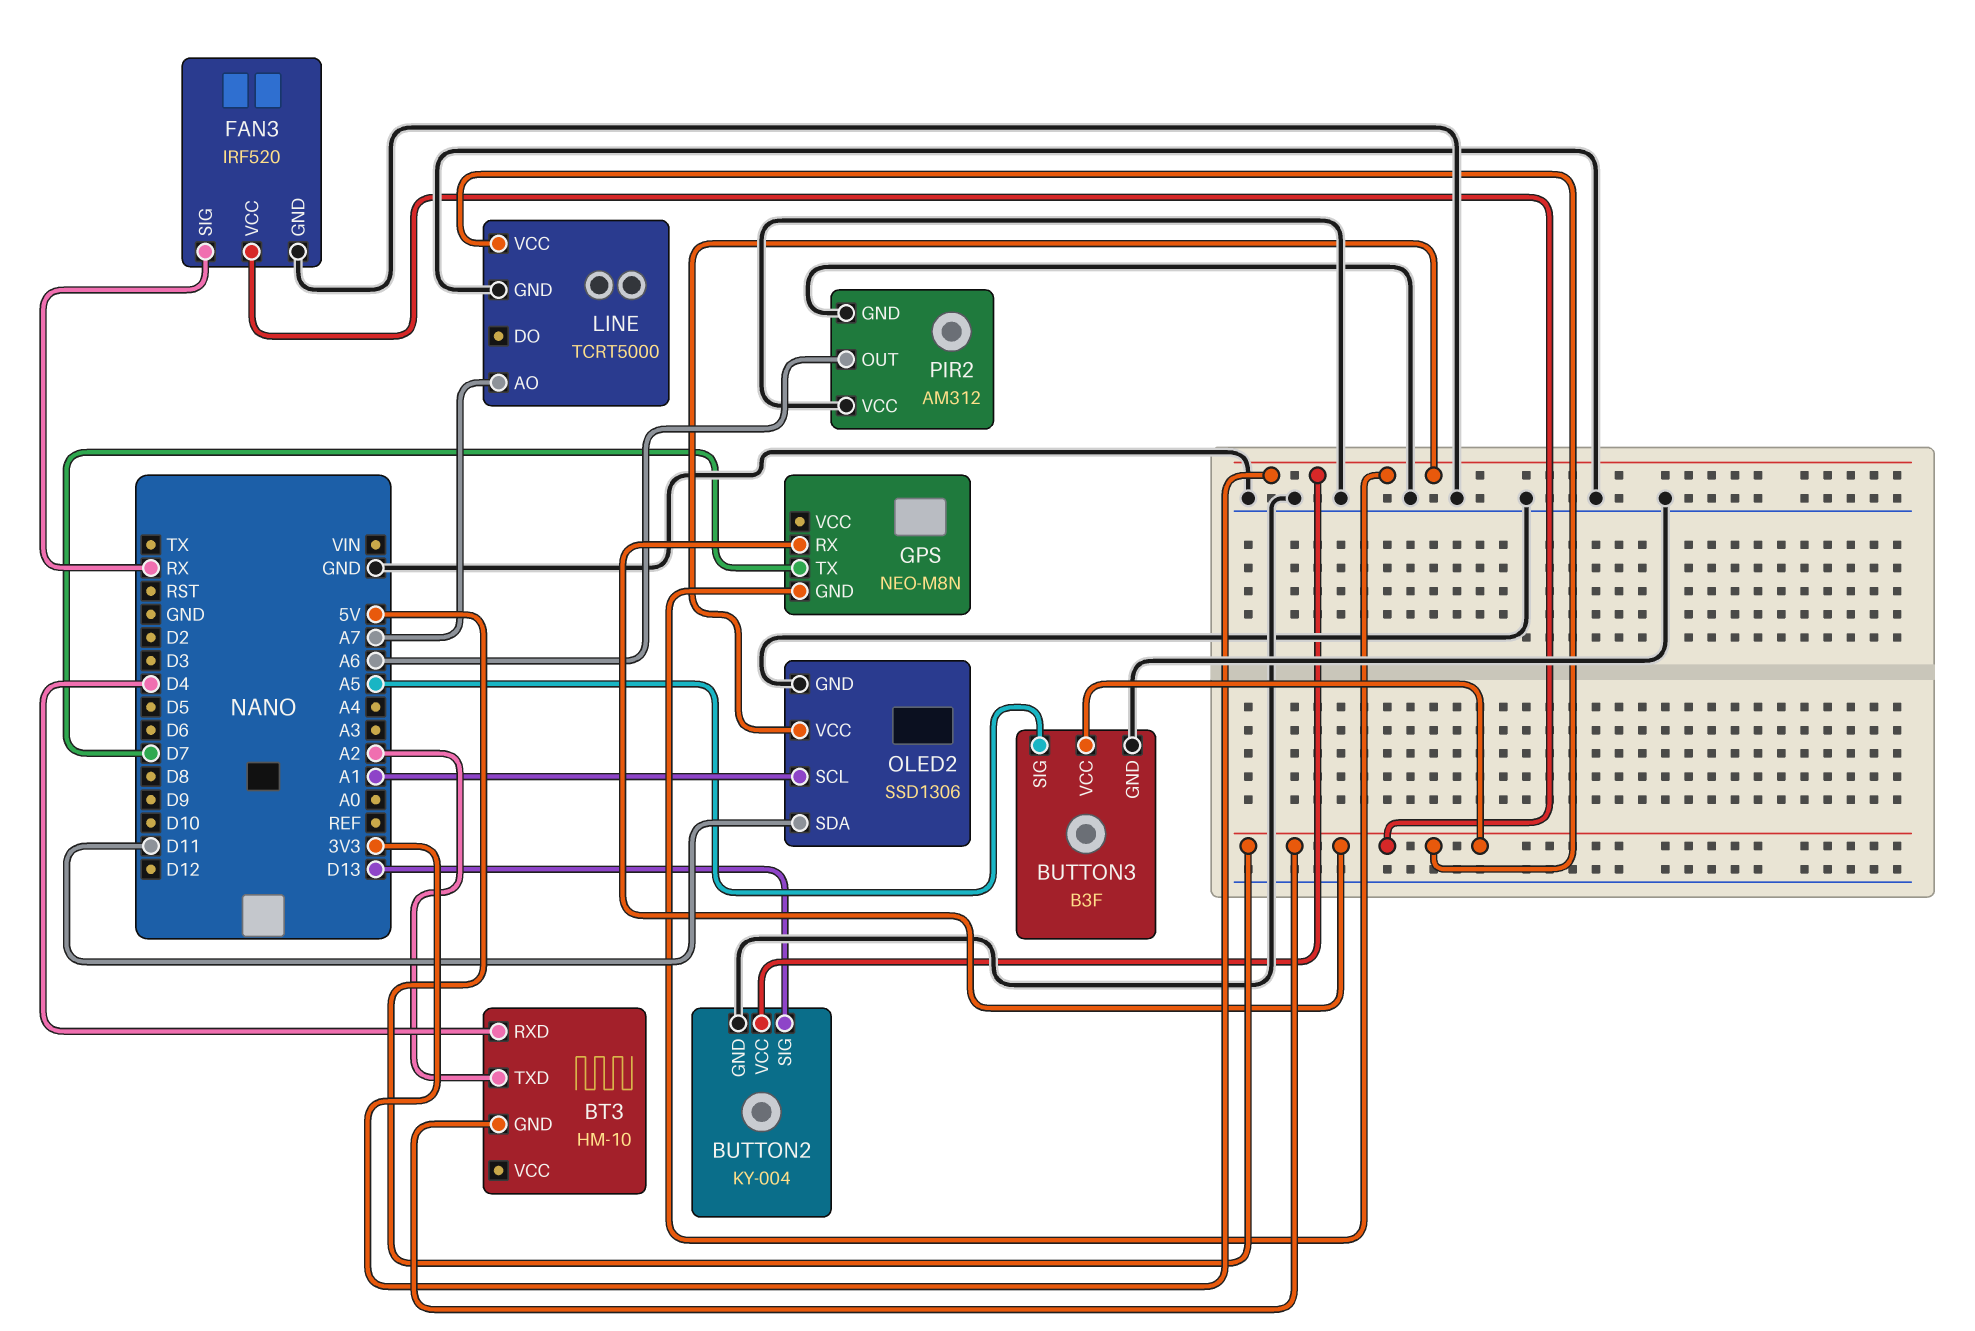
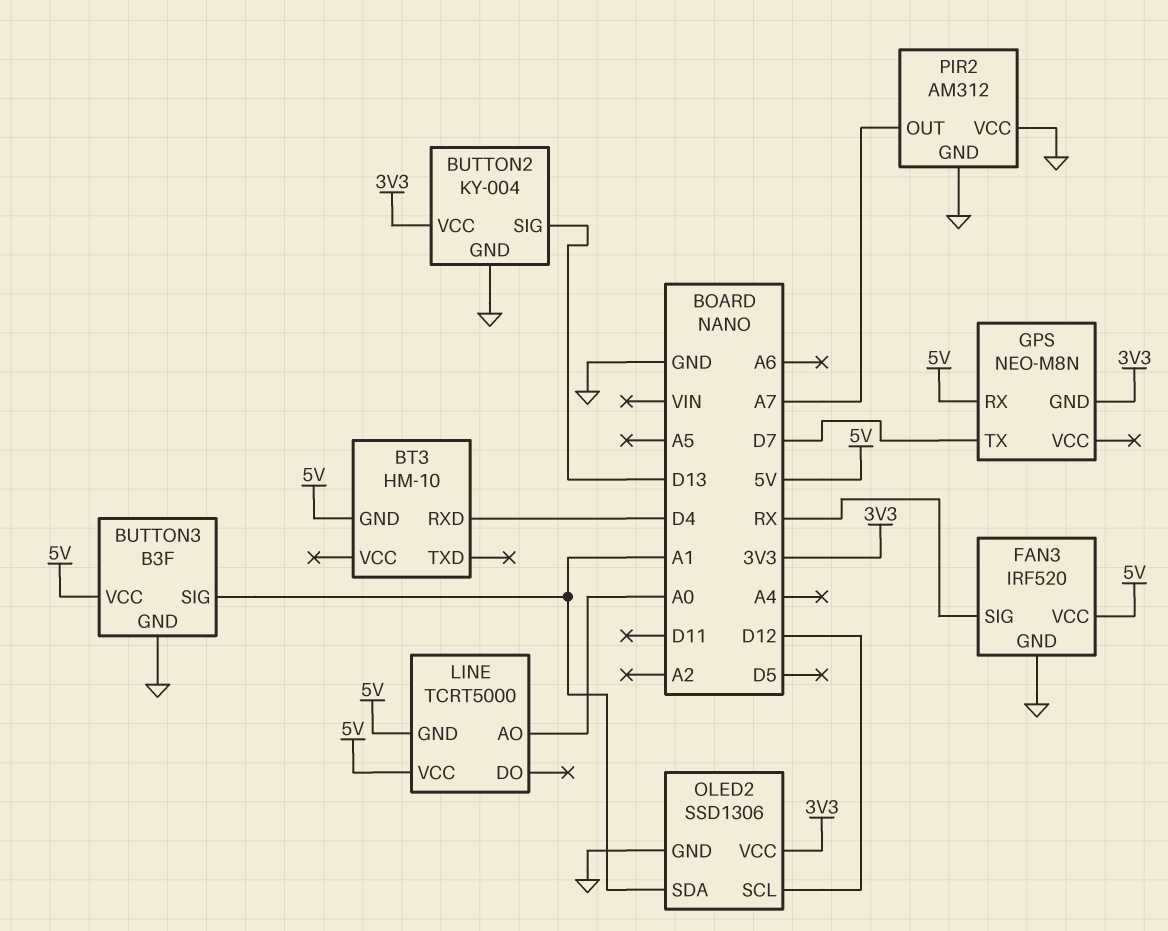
BT3 pin TXD: A2 -> none
BUTTON3 pin SIG: A5 -> A1
LINE pin AO: A7 -> A0
LINE pin GND: GND -> 5V
OLED2 pin SCL: A1 -> D12
OLED2 pin SDA: D11 -> A1
PIR2 pin OUT: A6 -> A7

